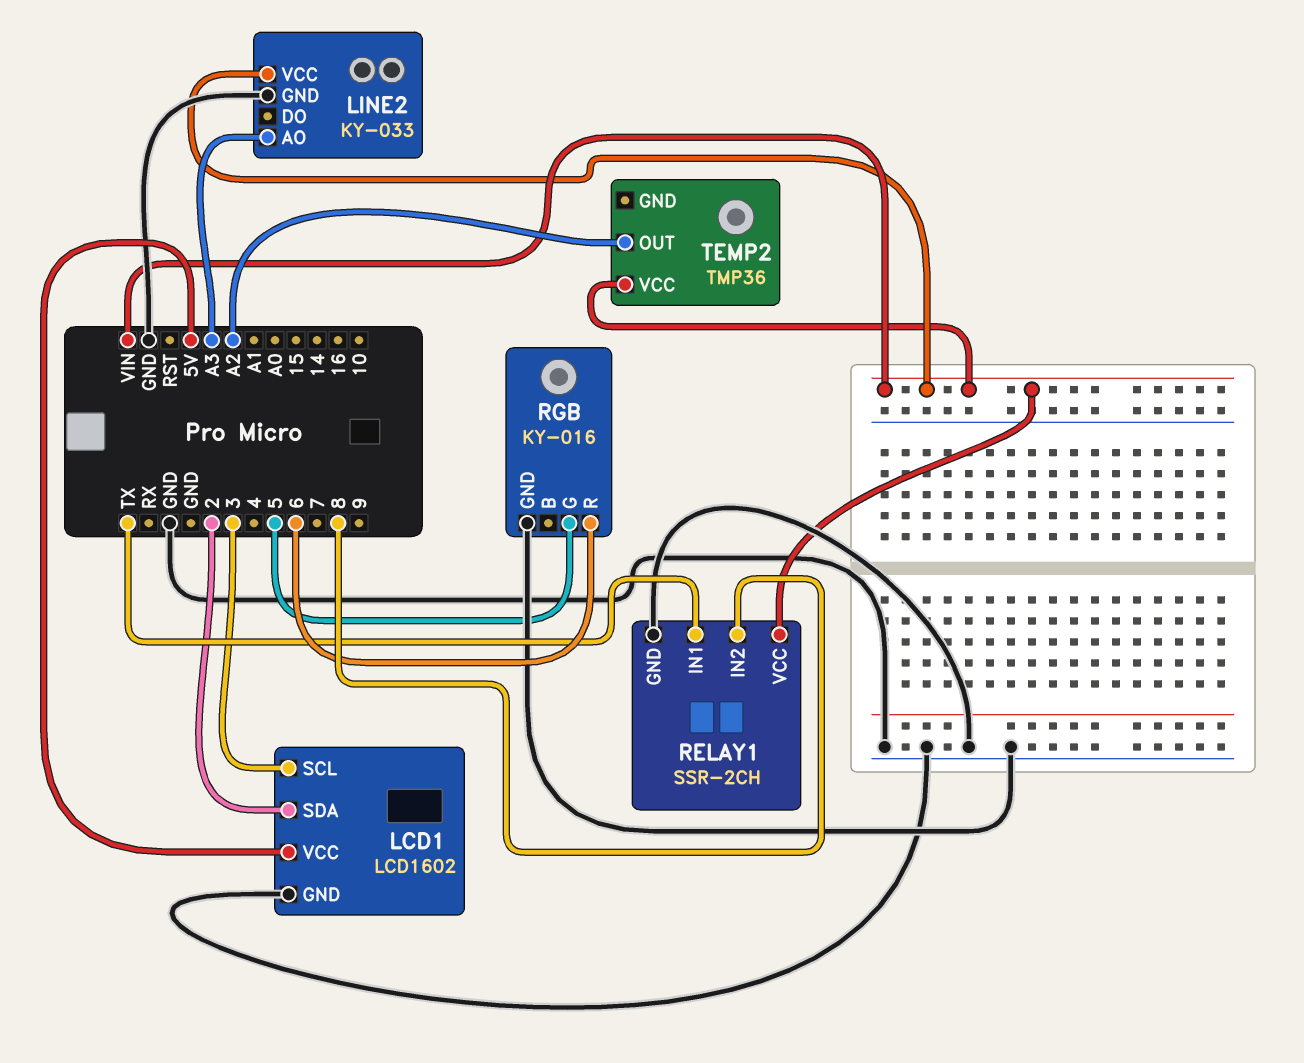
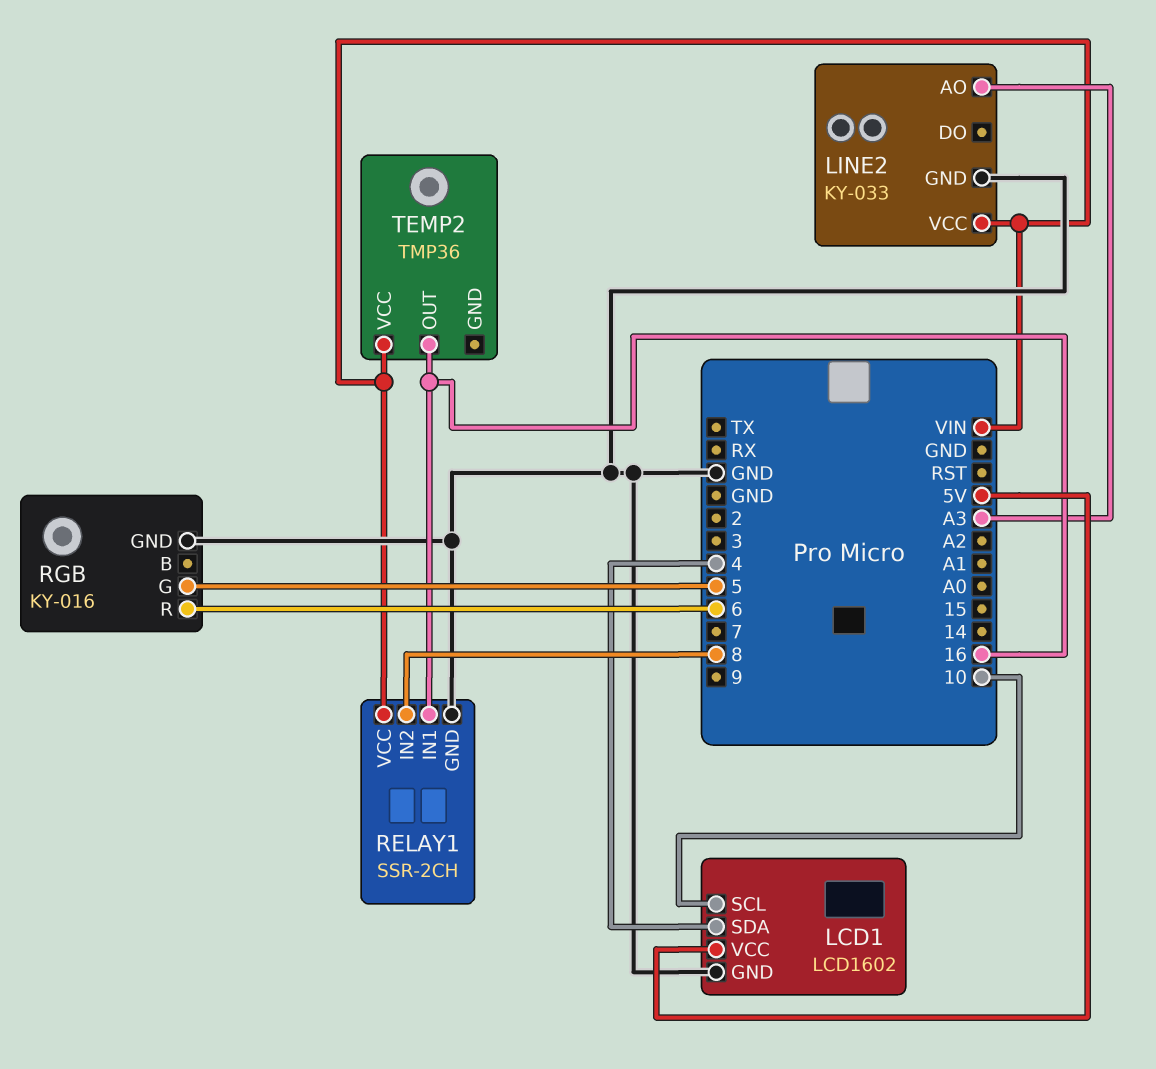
LCD1 pin SCL: 3 -> 10
LCD1 pin SDA: 2 -> 4
RELAY1 pin IN1: TX -> 16
TEMP2 pin OUT: A2 -> 16

